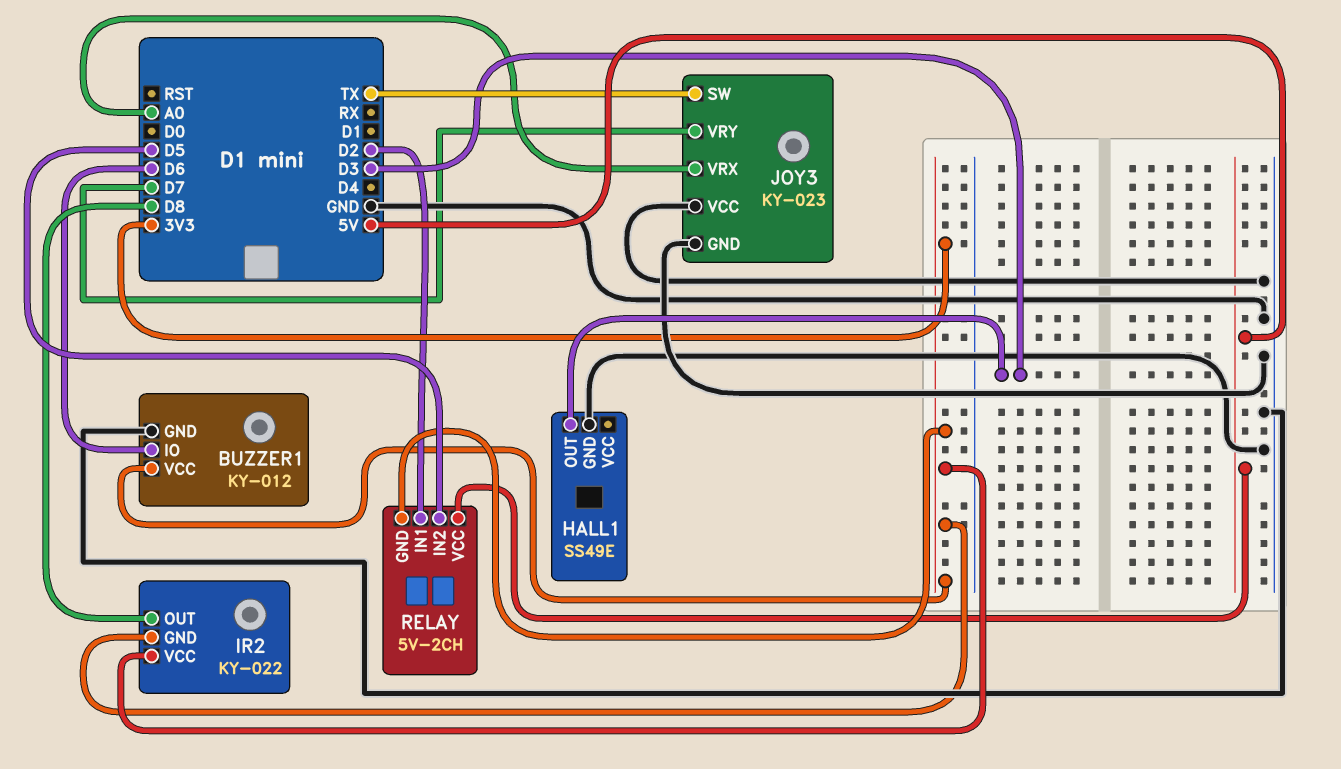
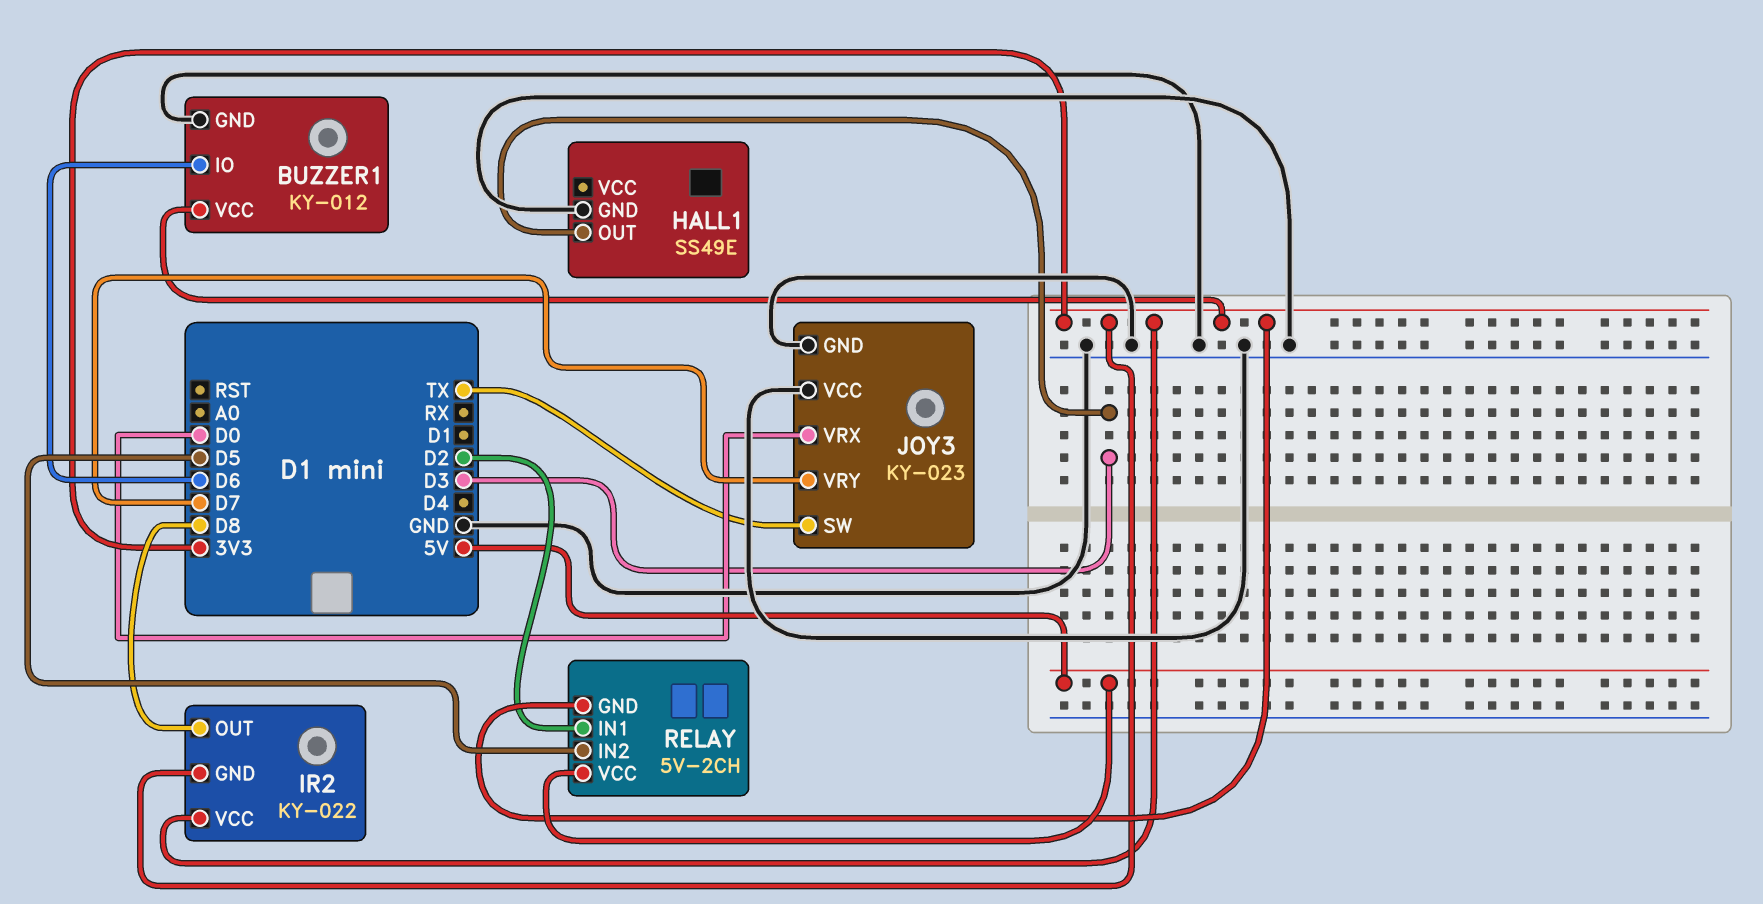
JOY3 pin VRX: A0 -> D0

